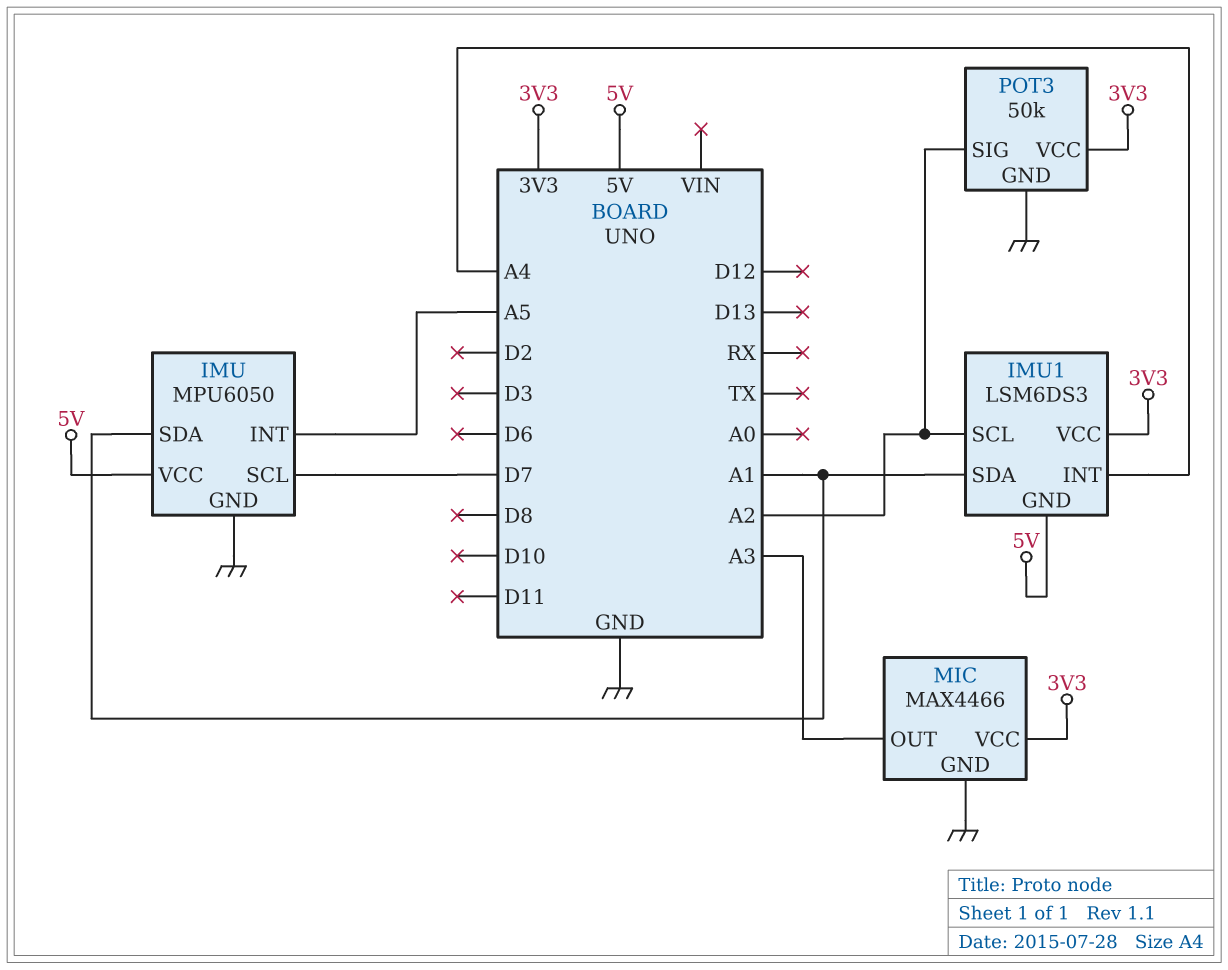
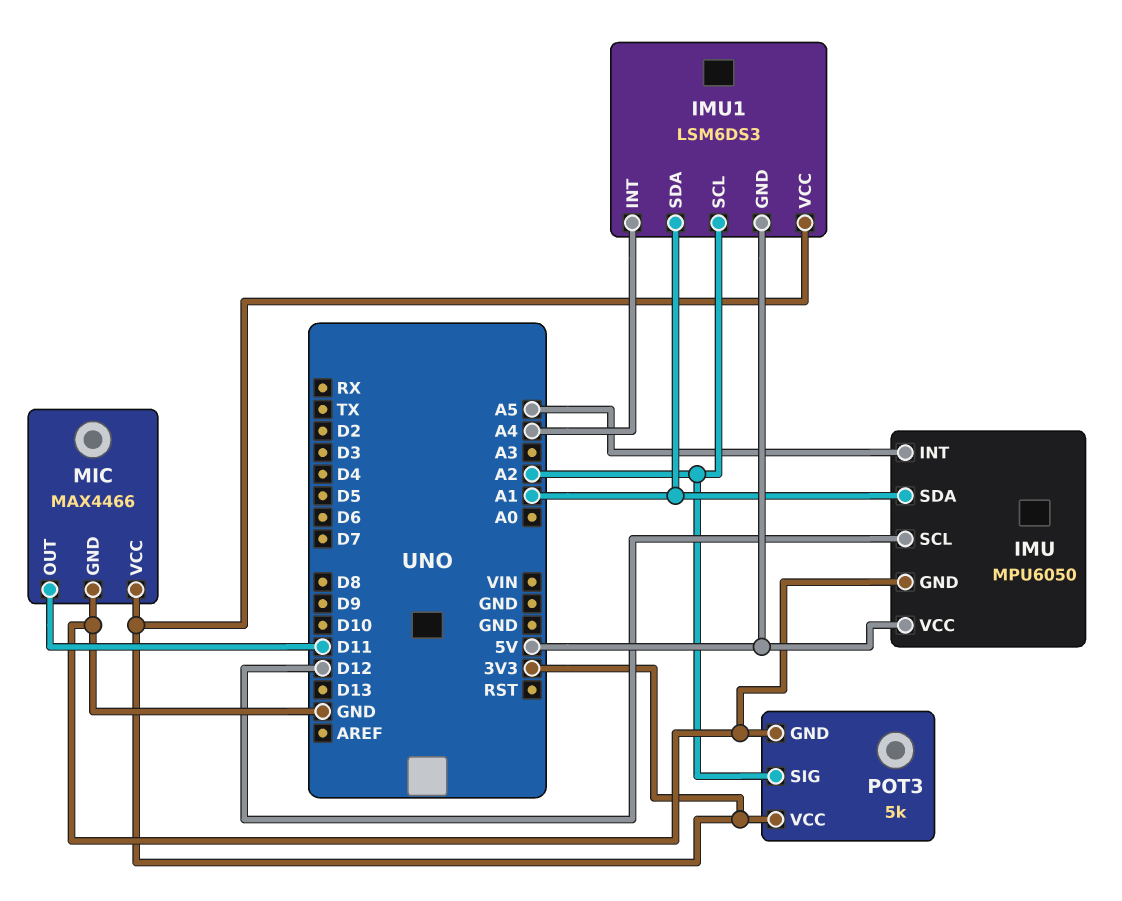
IMU pin SCL: D7 -> D12
MIC pin OUT: A3 -> D11
POT3: 50k -> 5k

